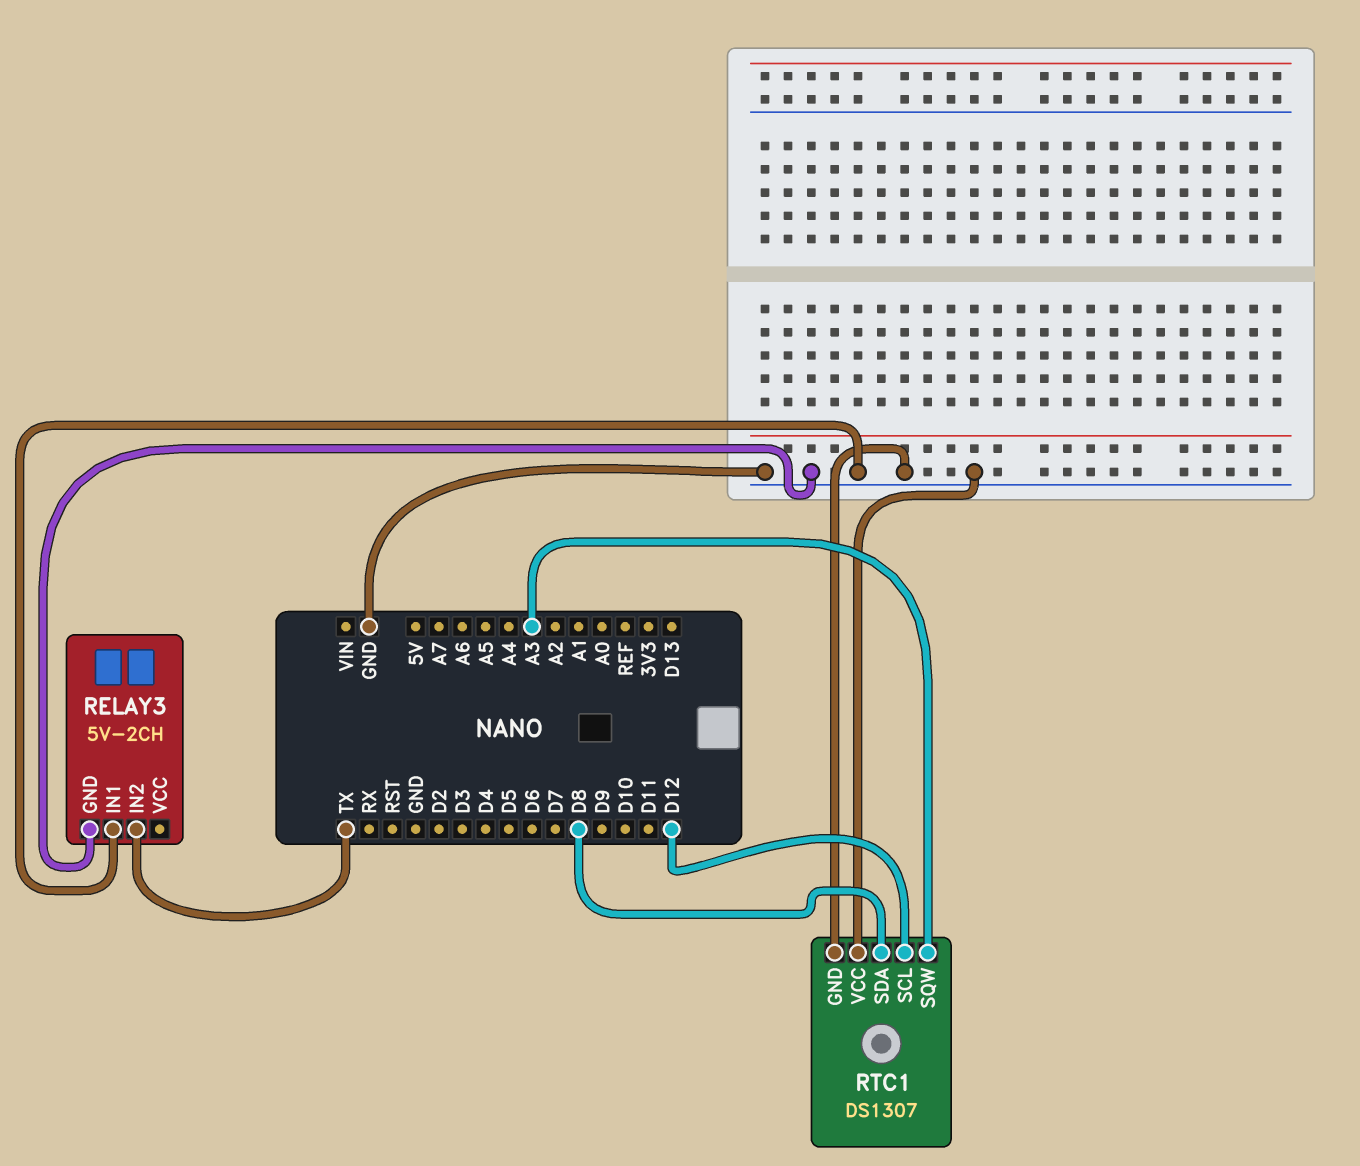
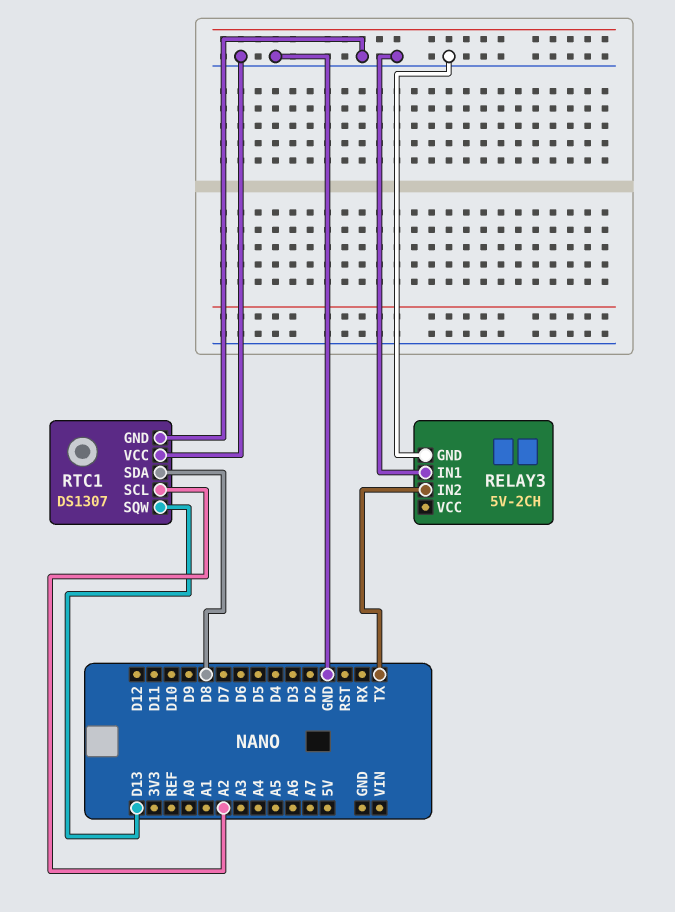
RTC1 pin SCL: D12 -> A2
RTC1 pin SQW: A3 -> D13

